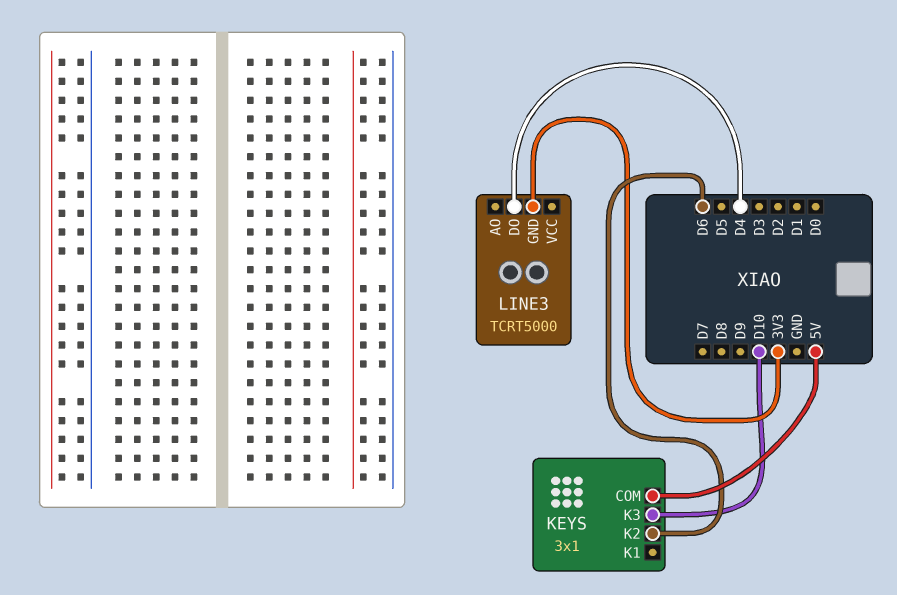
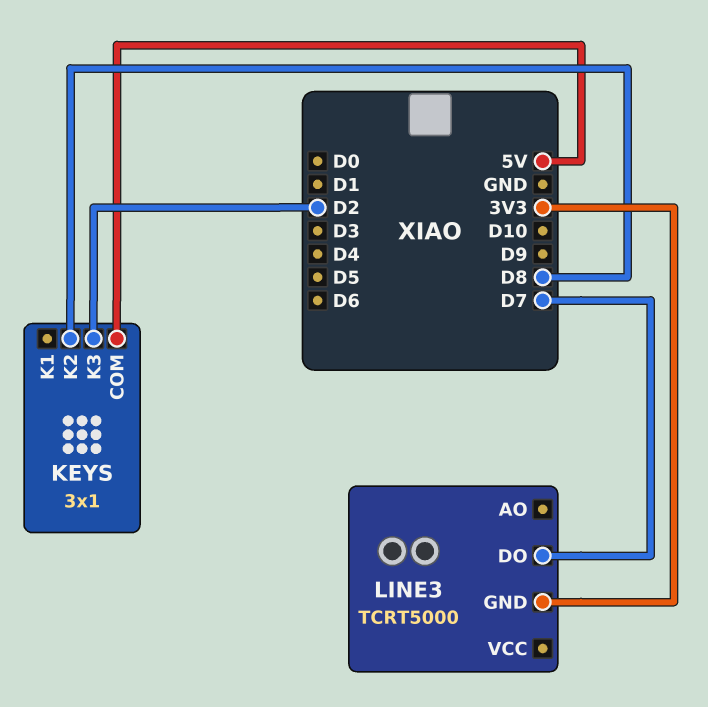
KEYS pin K2: D6 -> D8
KEYS pin K3: D10 -> D2
LINE3 pin DO: D4 -> D7

